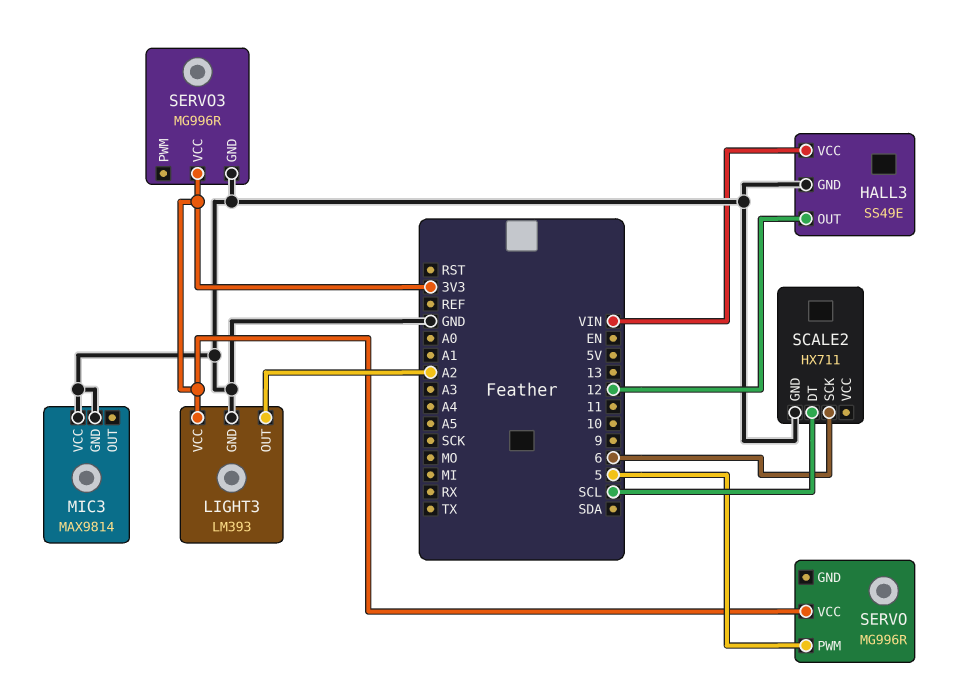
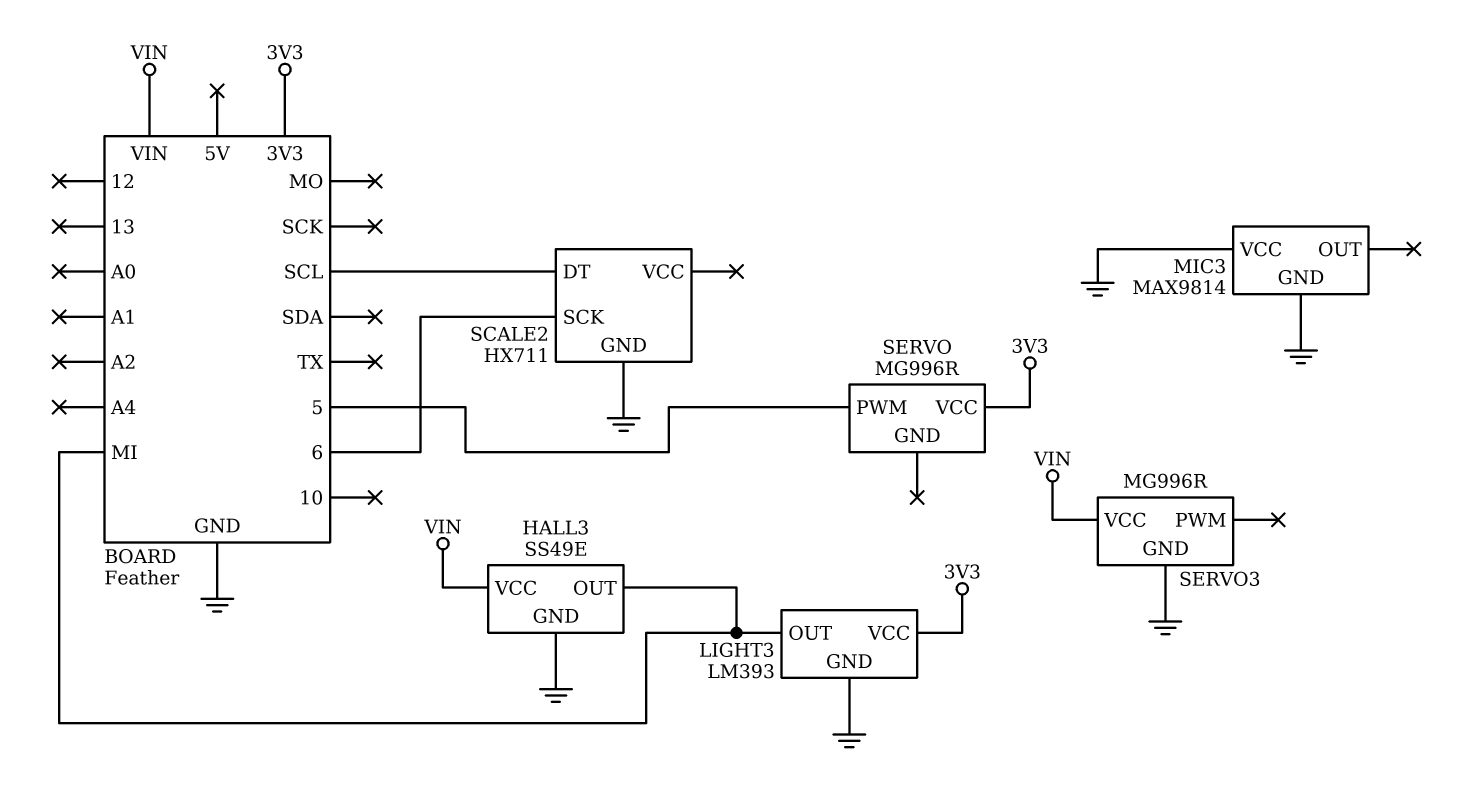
HALL3 pin OUT: 12 -> MI
LIGHT3 pin OUT: A2 -> MI
SERVO3 pin VCC: 3V3 -> VIN

